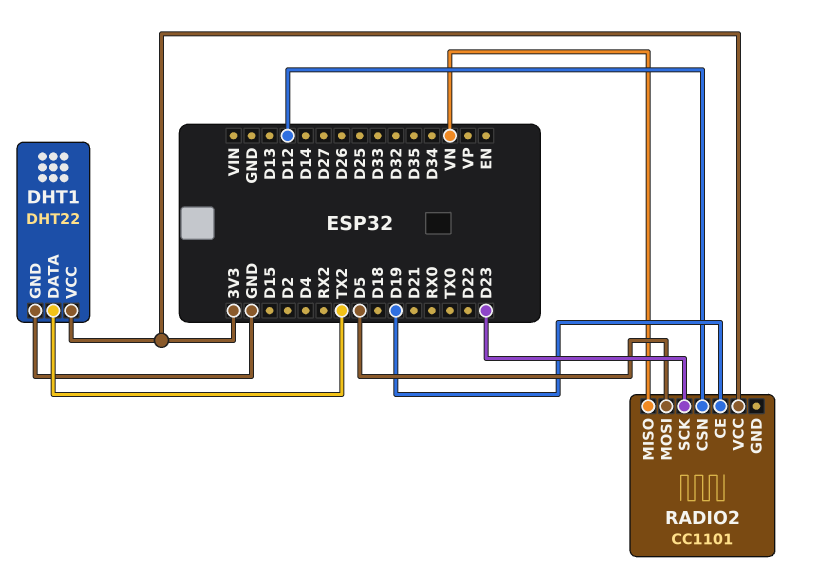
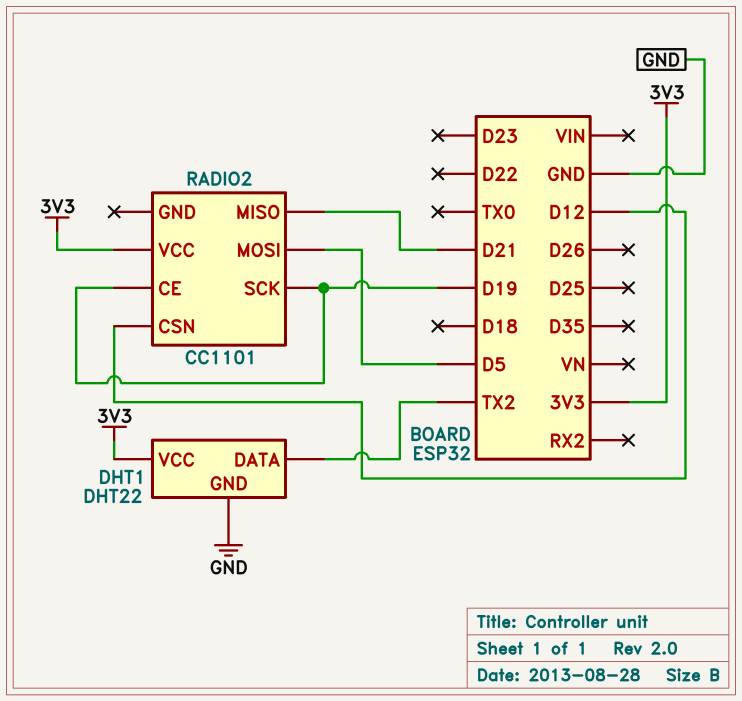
RADIO2 pin MISO: VN -> D21
RADIO2 pin SCK: D23 -> D19

